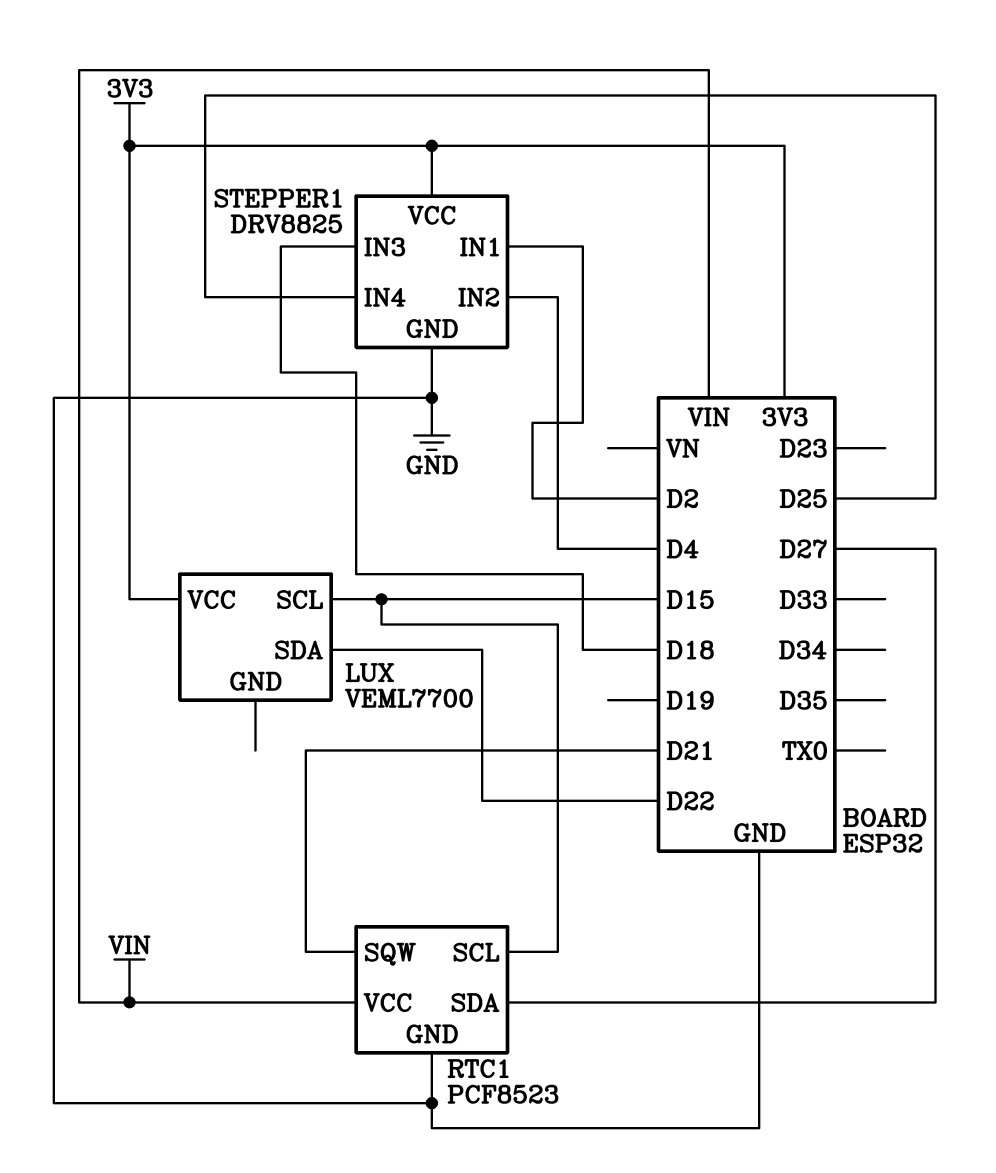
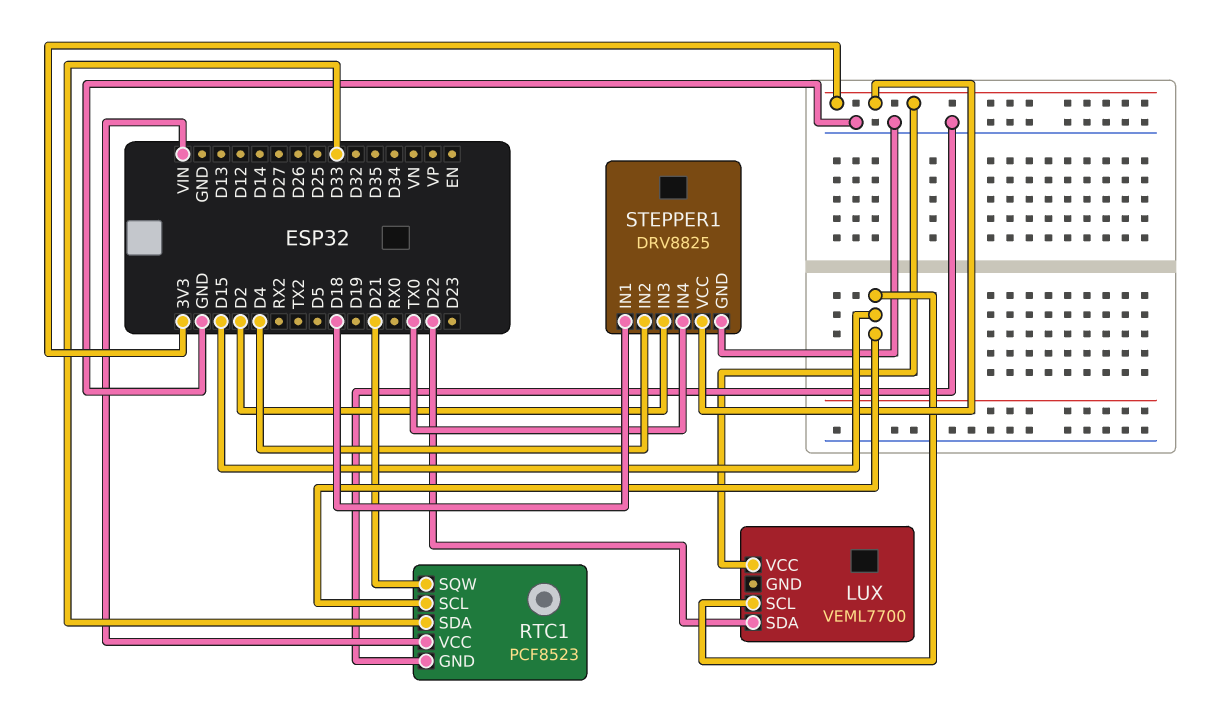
RTC1 pin SDA: D27 -> D33
STEPPER1 pin IN1: D2 -> D18
STEPPER1 pin IN3: D18 -> D2
STEPPER1 pin IN4: D25 -> TX0

